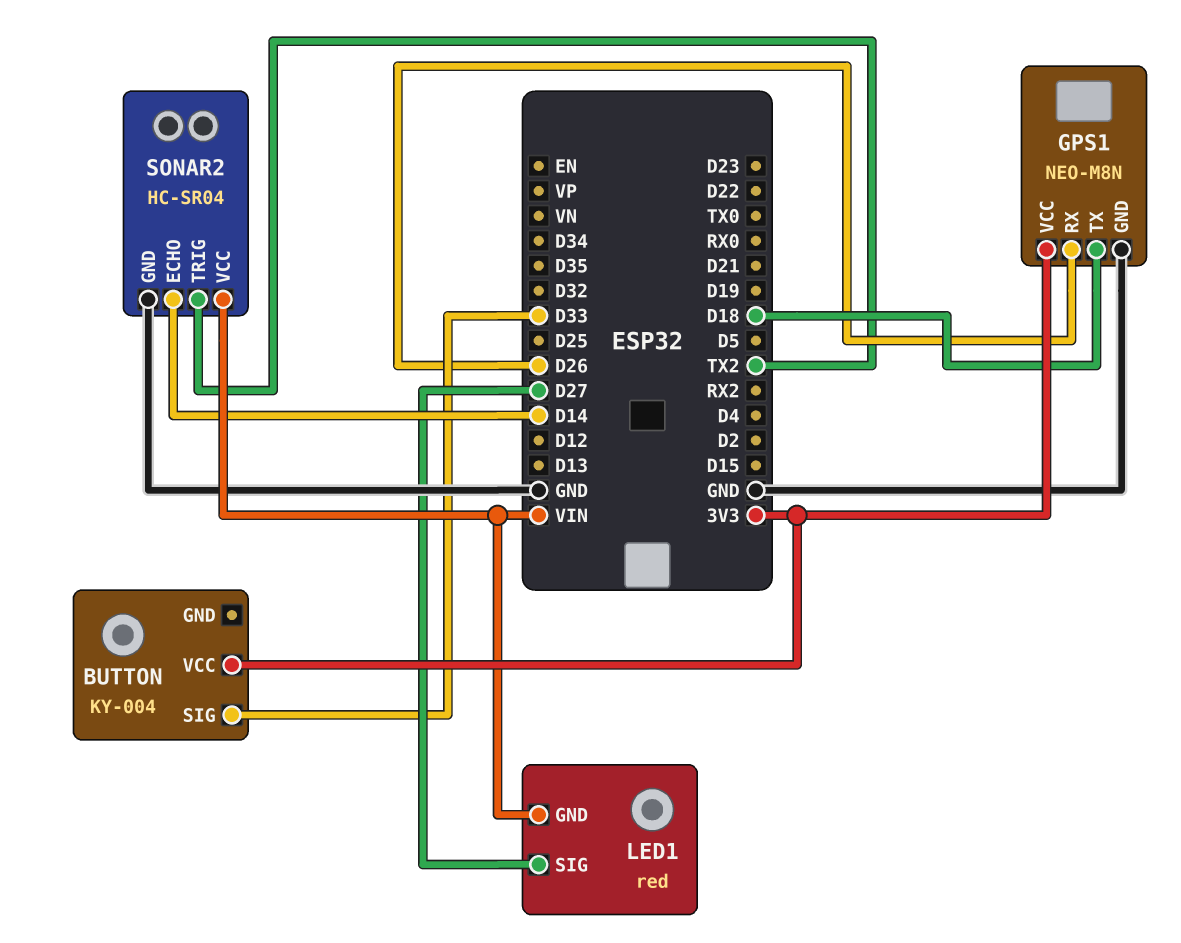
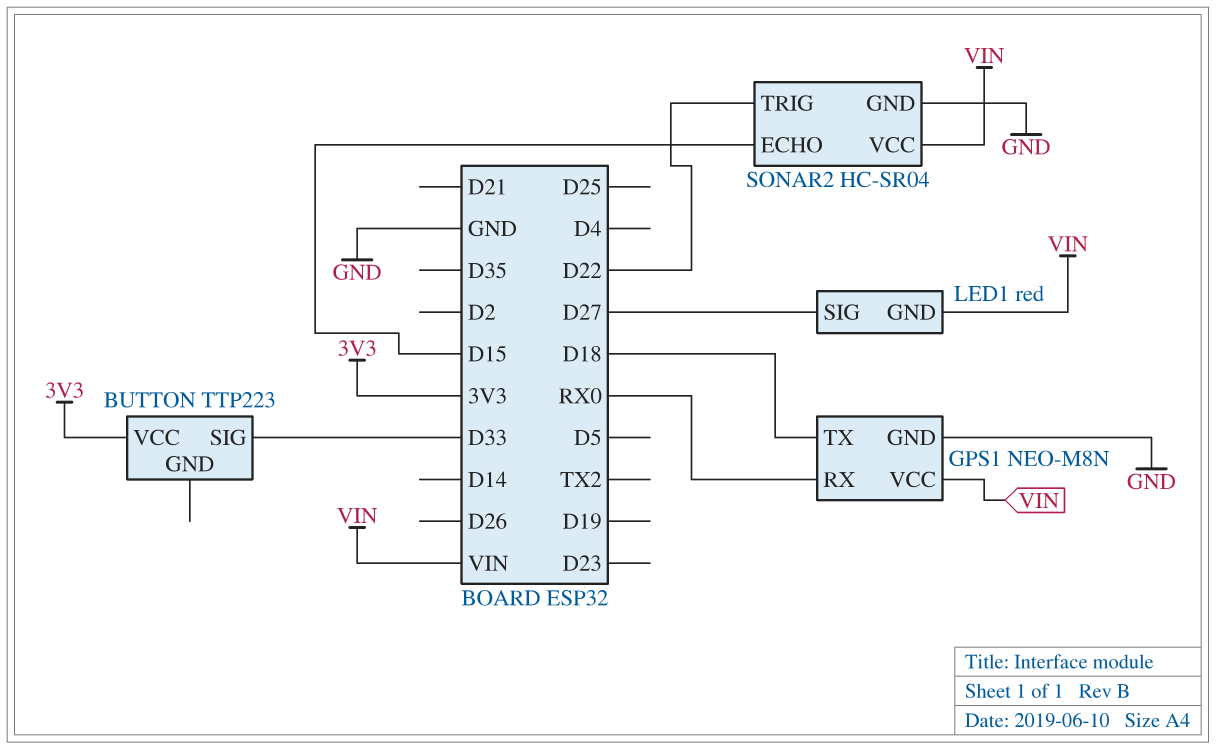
BUTTON: KY-004 -> TTP223
GPS1 pin RX: D26 -> RX0
GPS1 pin VCC: 3V3 -> VIN
SONAR2 pin ECHO: D14 -> D15
SONAR2 pin TRIG: TX2 -> D22

